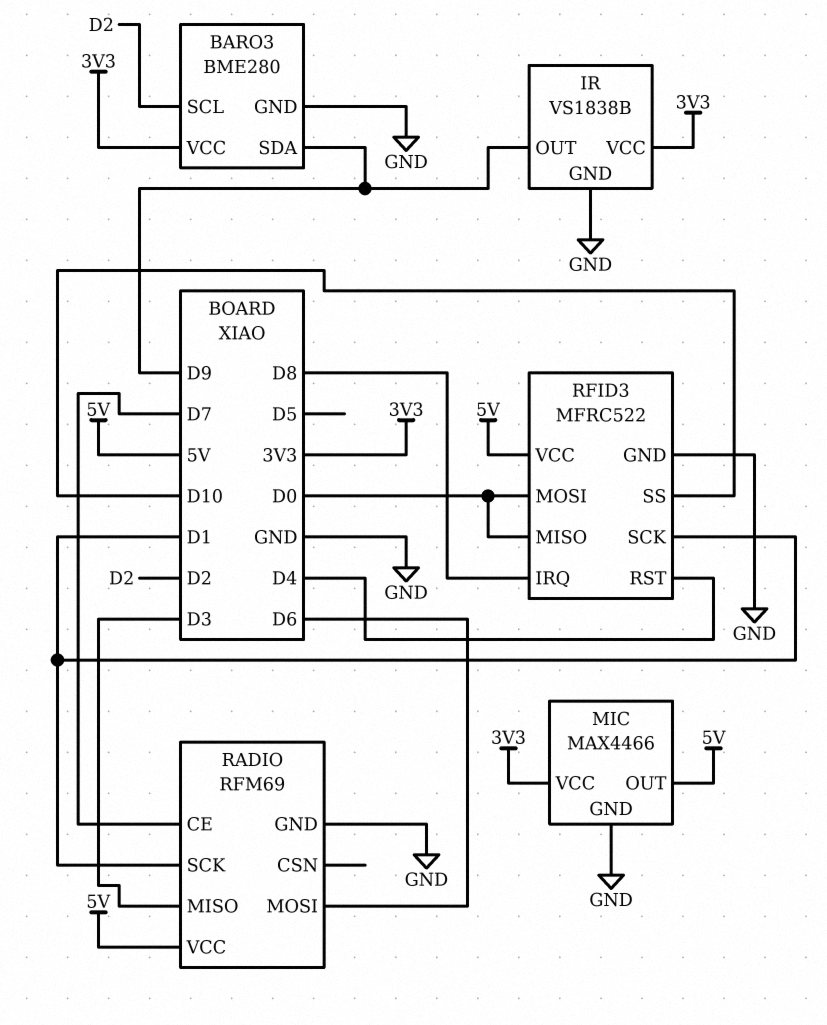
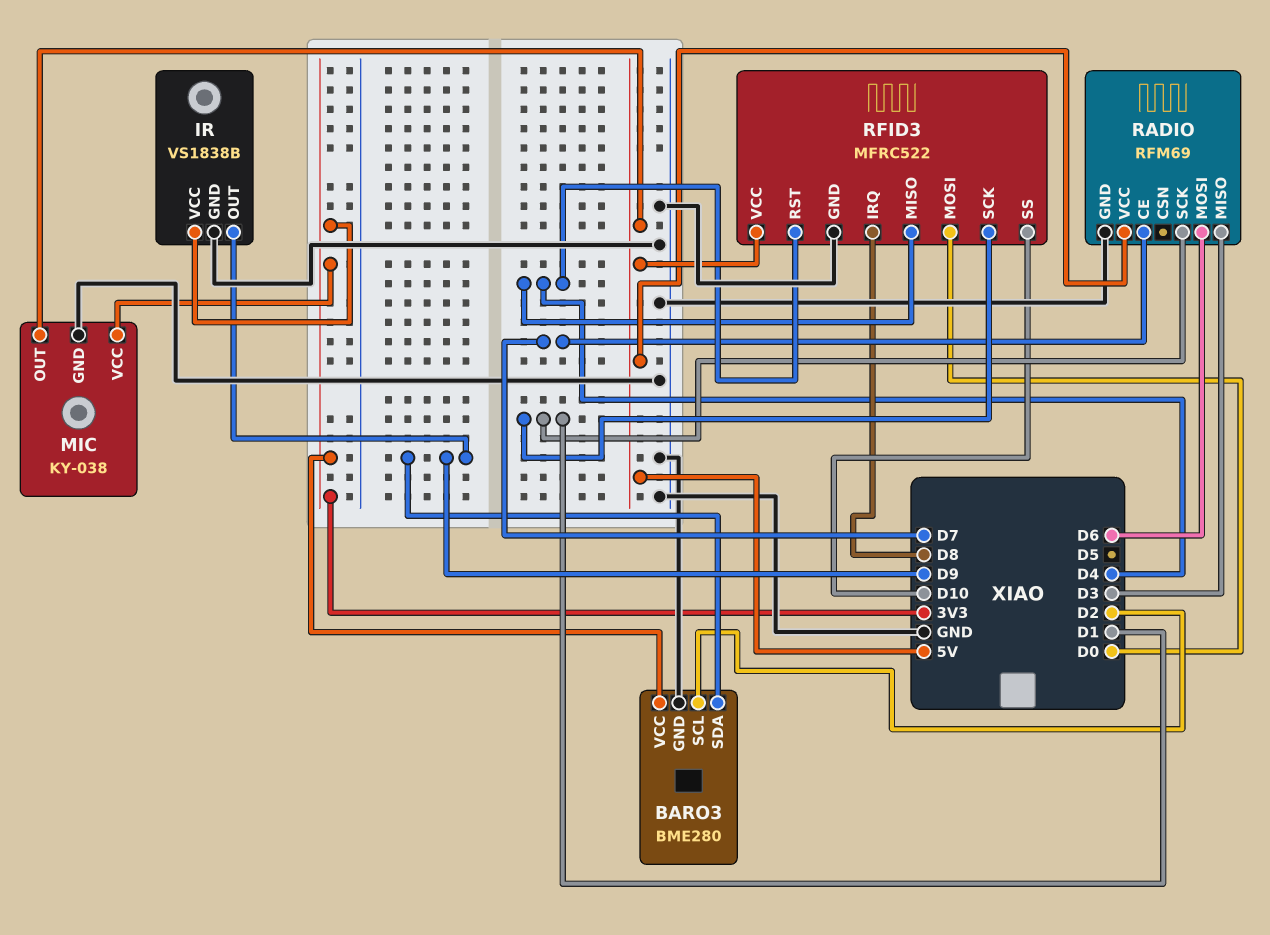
MIC: MAX4466 -> KY-038
RFID3 pin MISO: D0 -> D4

